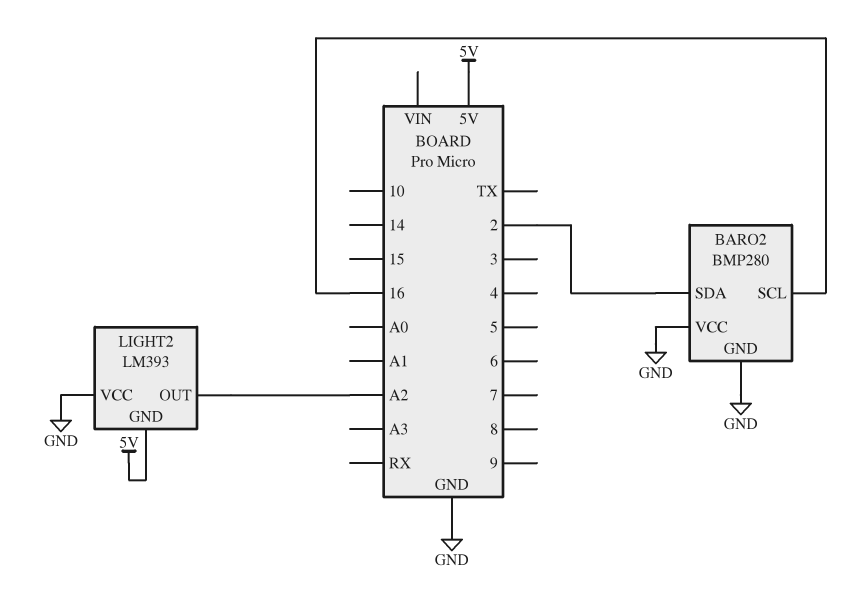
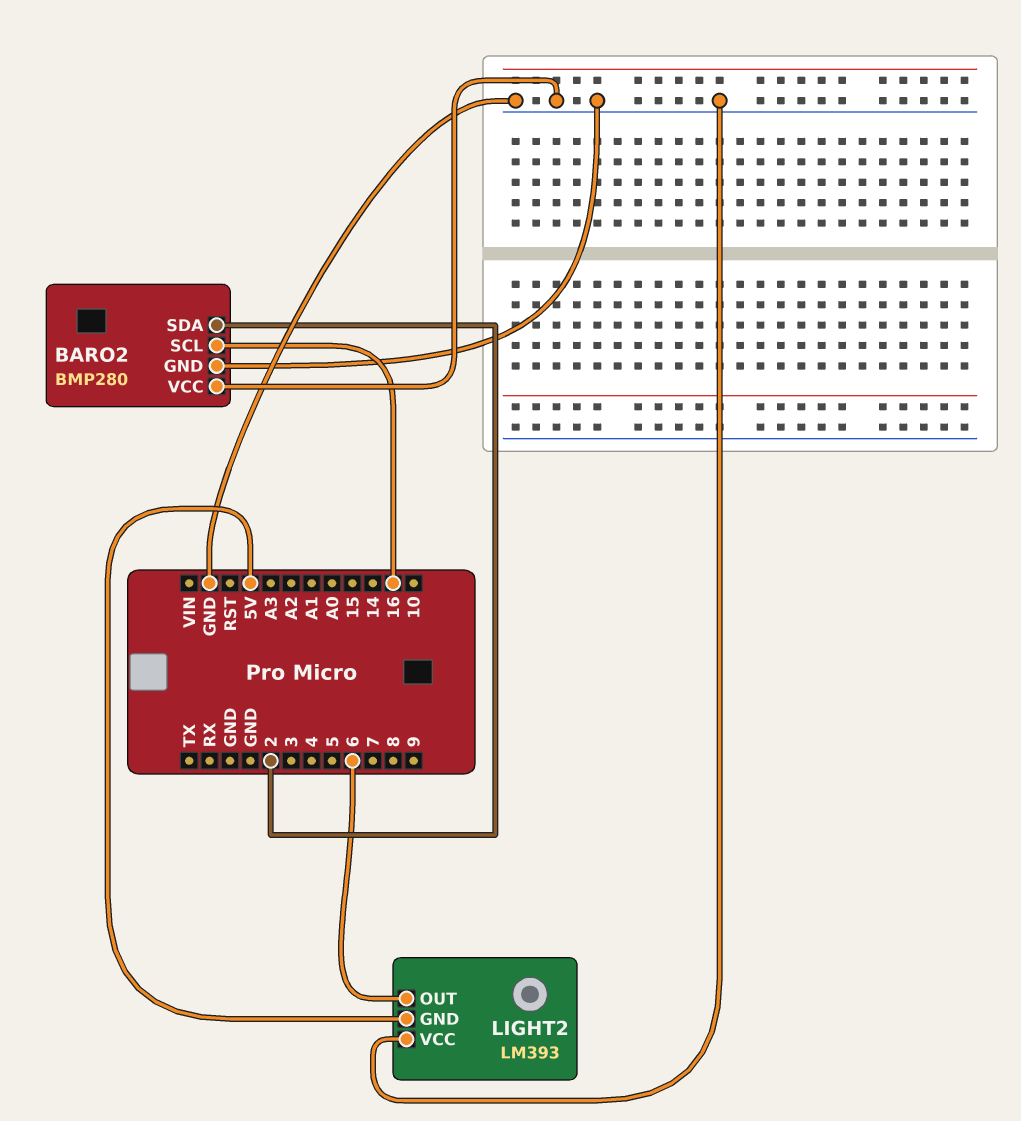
LIGHT2 pin OUT: A2 -> 6

